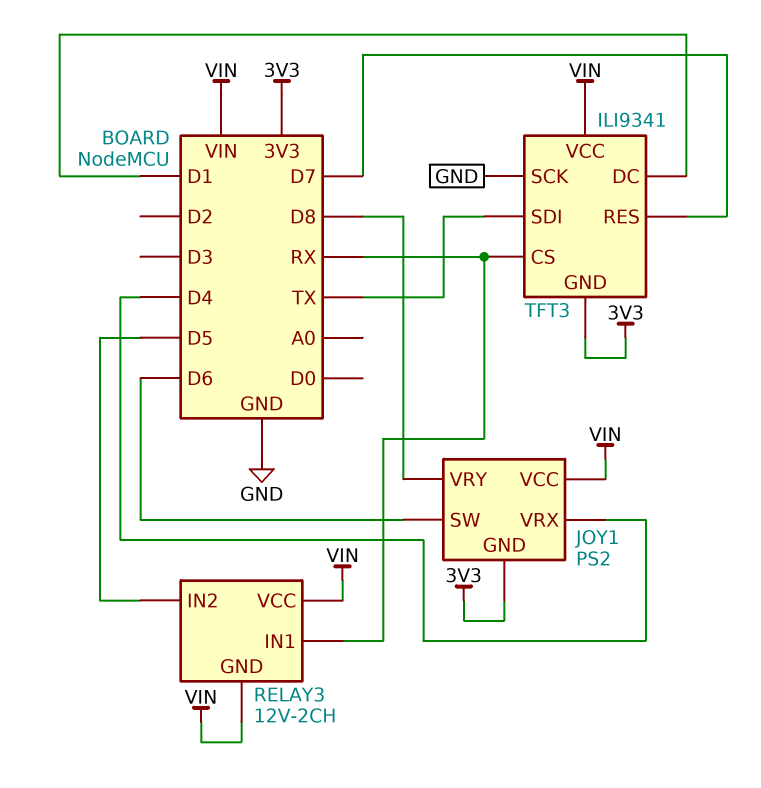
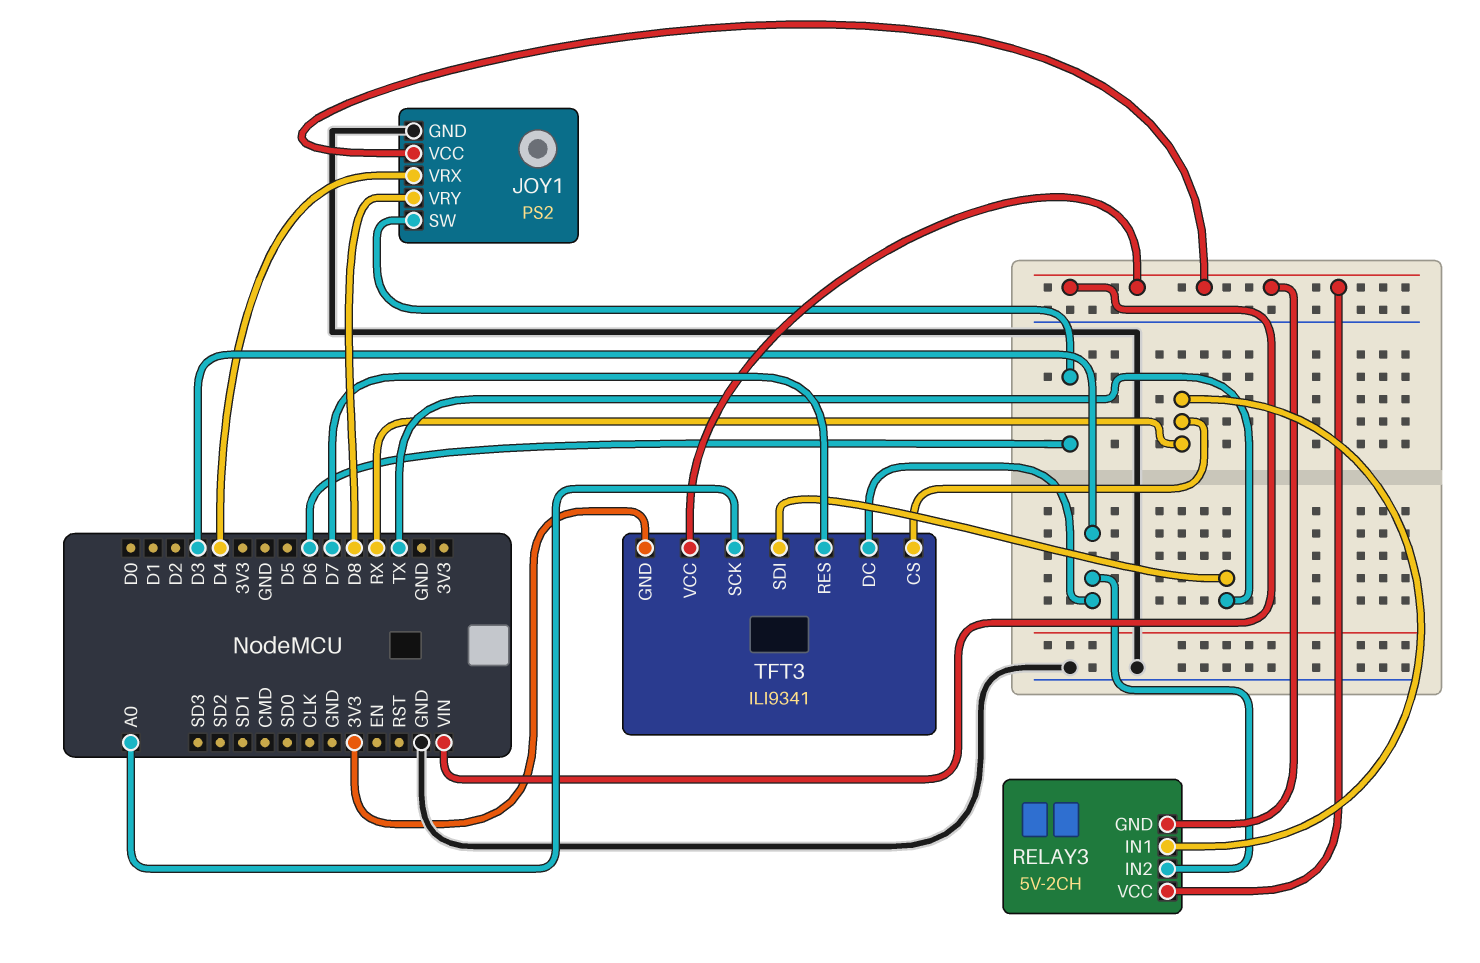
JOY1 pin GND: 3V3 -> GND
RELAY3: 12V-2CH -> 5V-2CH
RELAY3 pin IN2: D5 -> D3
TFT3 pin DC: D1 -> D3
TFT3 pin SCK: GND -> A0

